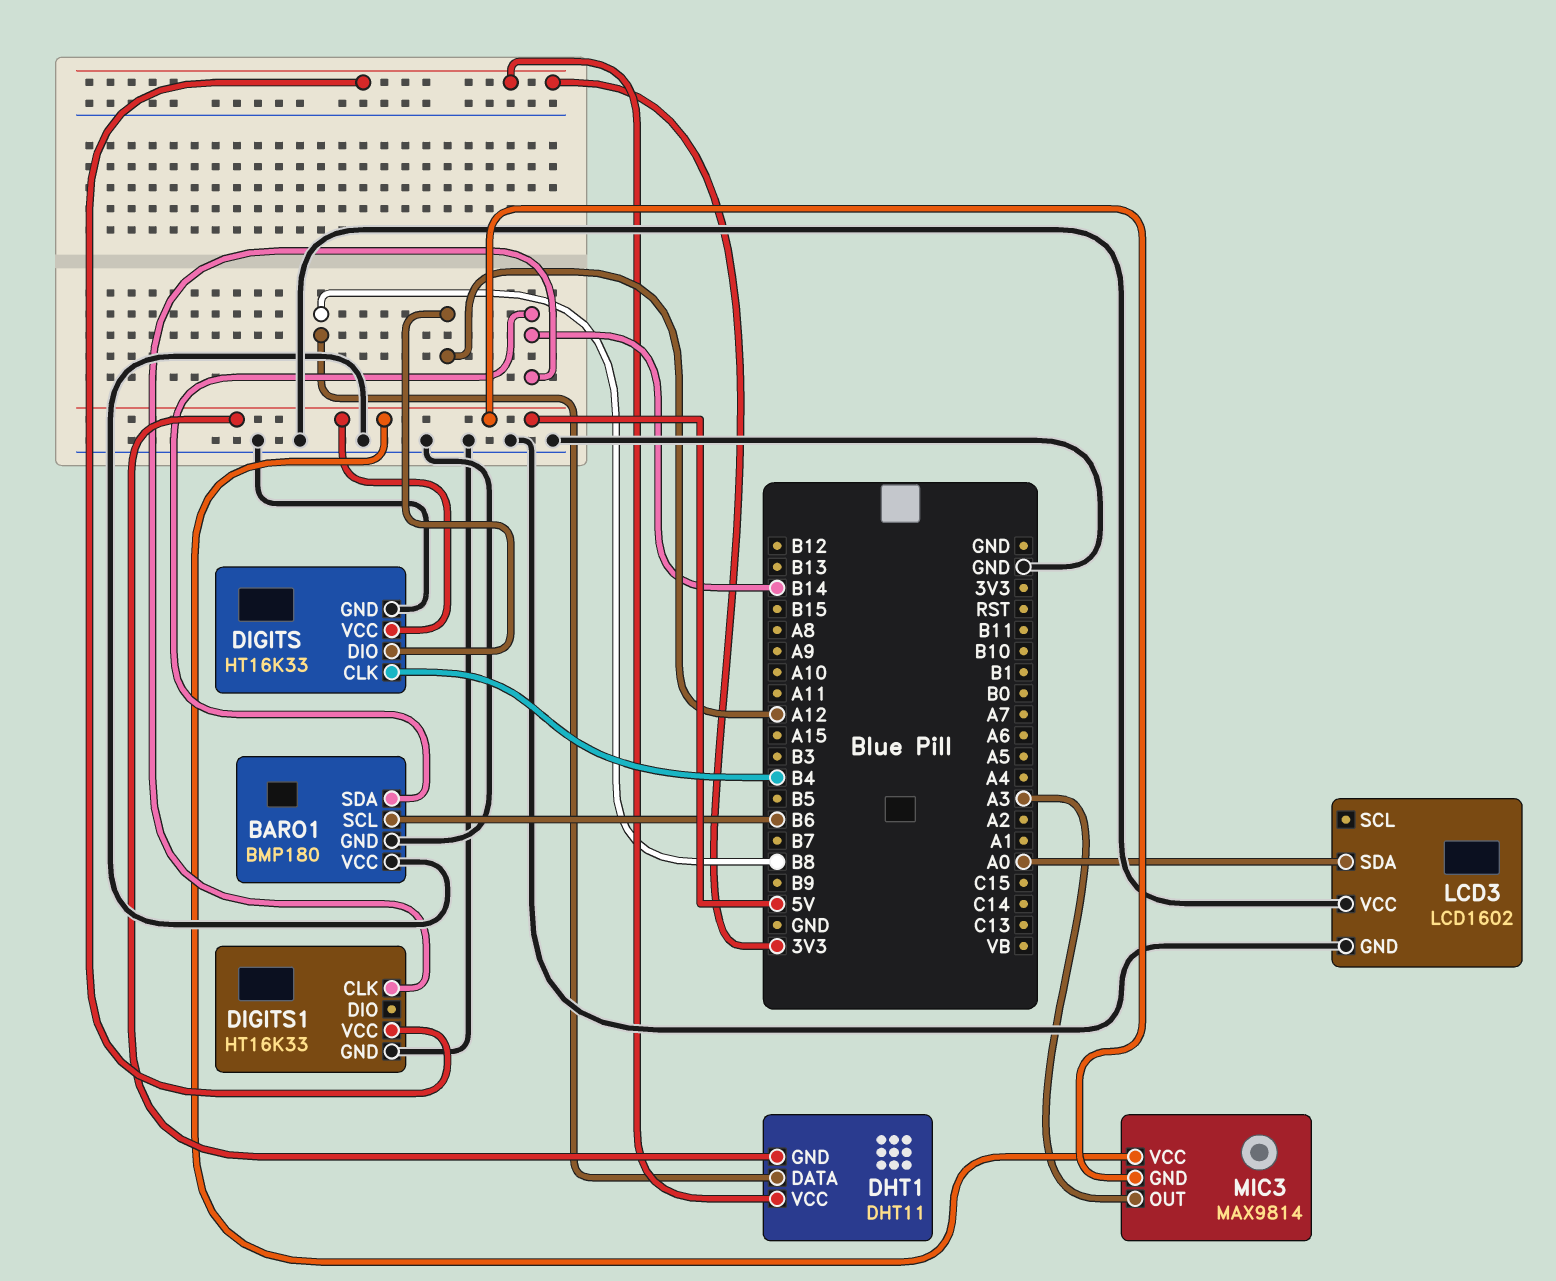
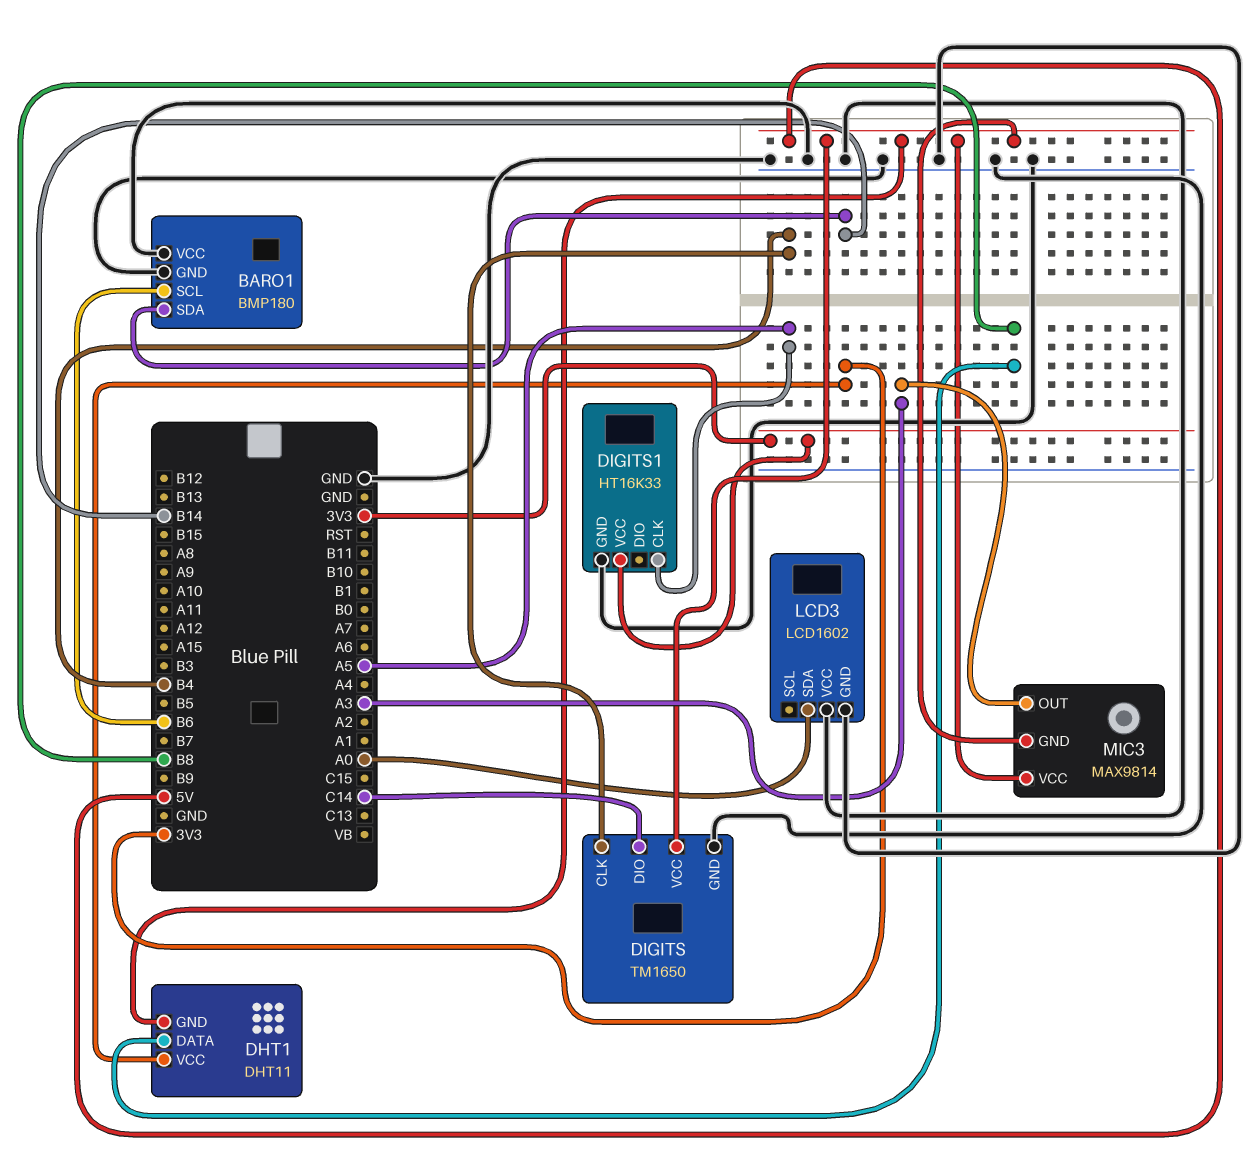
DIGITS: HT16K33 -> TM1650
DIGITS pin DIO: A12 -> C14
DIGITS1 pin CLK: B14 -> A5

